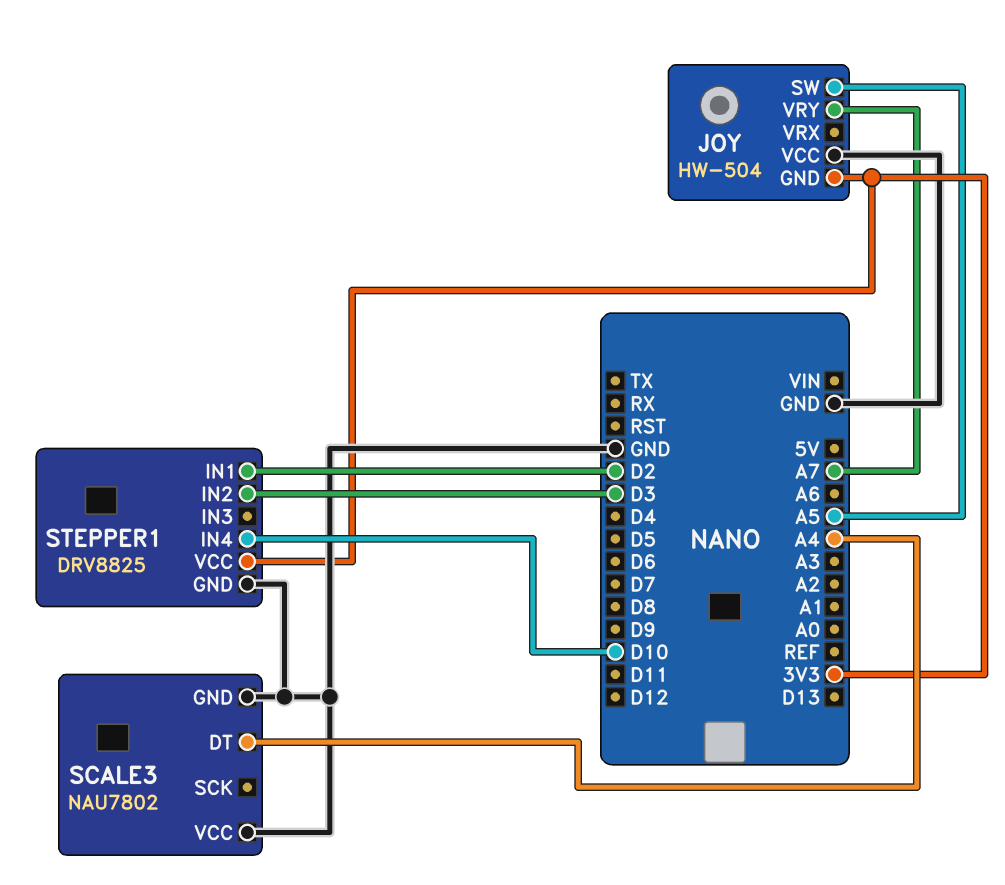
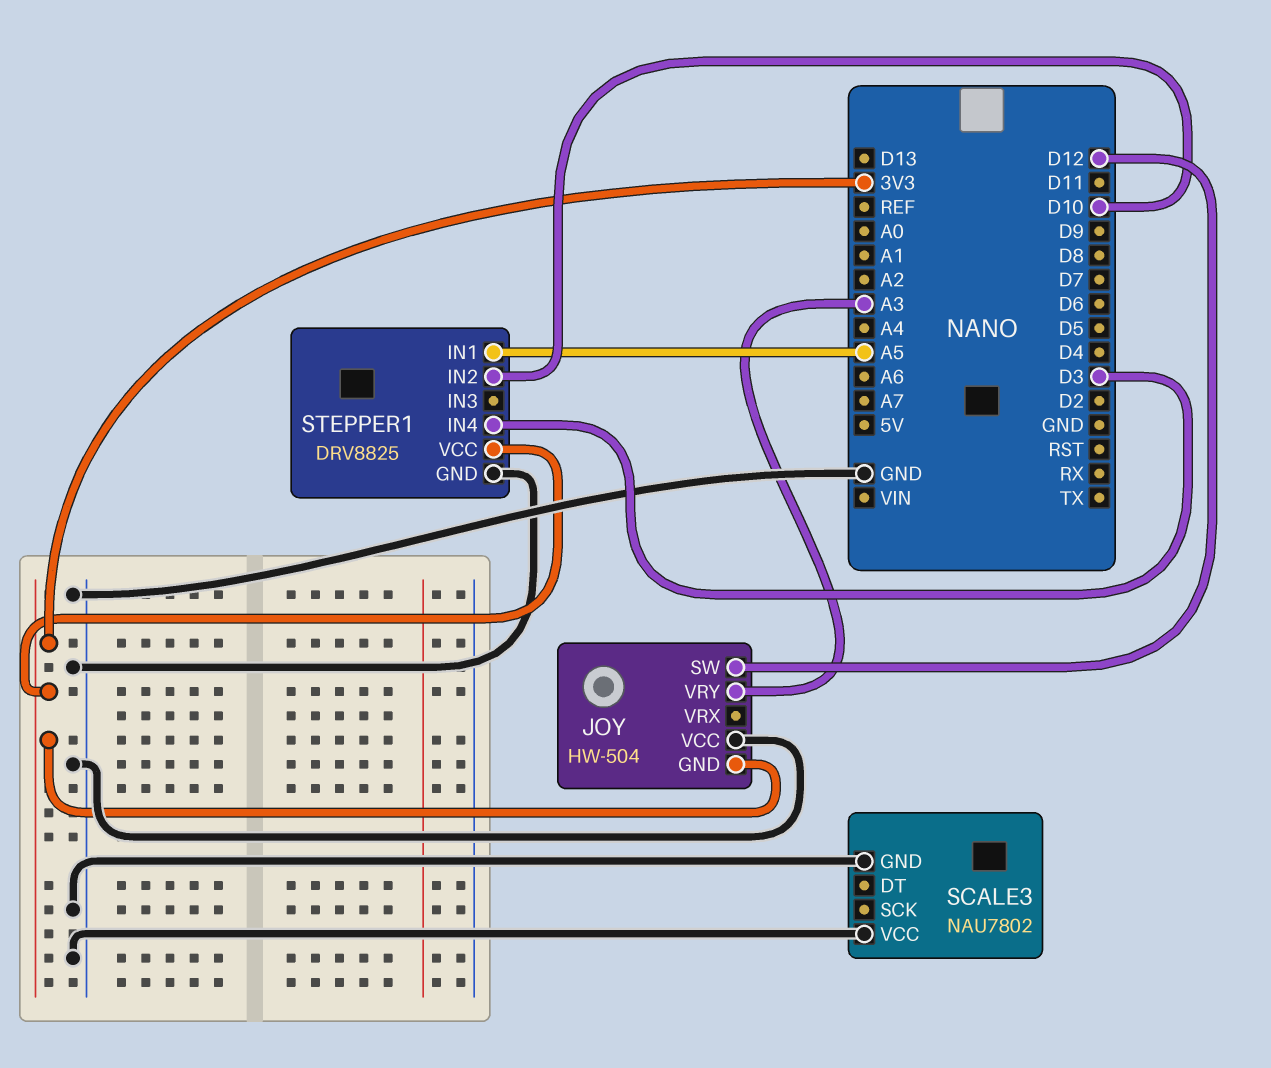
JOY pin SW: A5 -> D12
JOY pin VRY: A7 -> A3
SCALE3 pin DT: A4 -> none
STEPPER1 pin IN1: D2 -> A5
STEPPER1 pin IN2: D3 -> D10
STEPPER1 pin IN4: D10 -> D3

